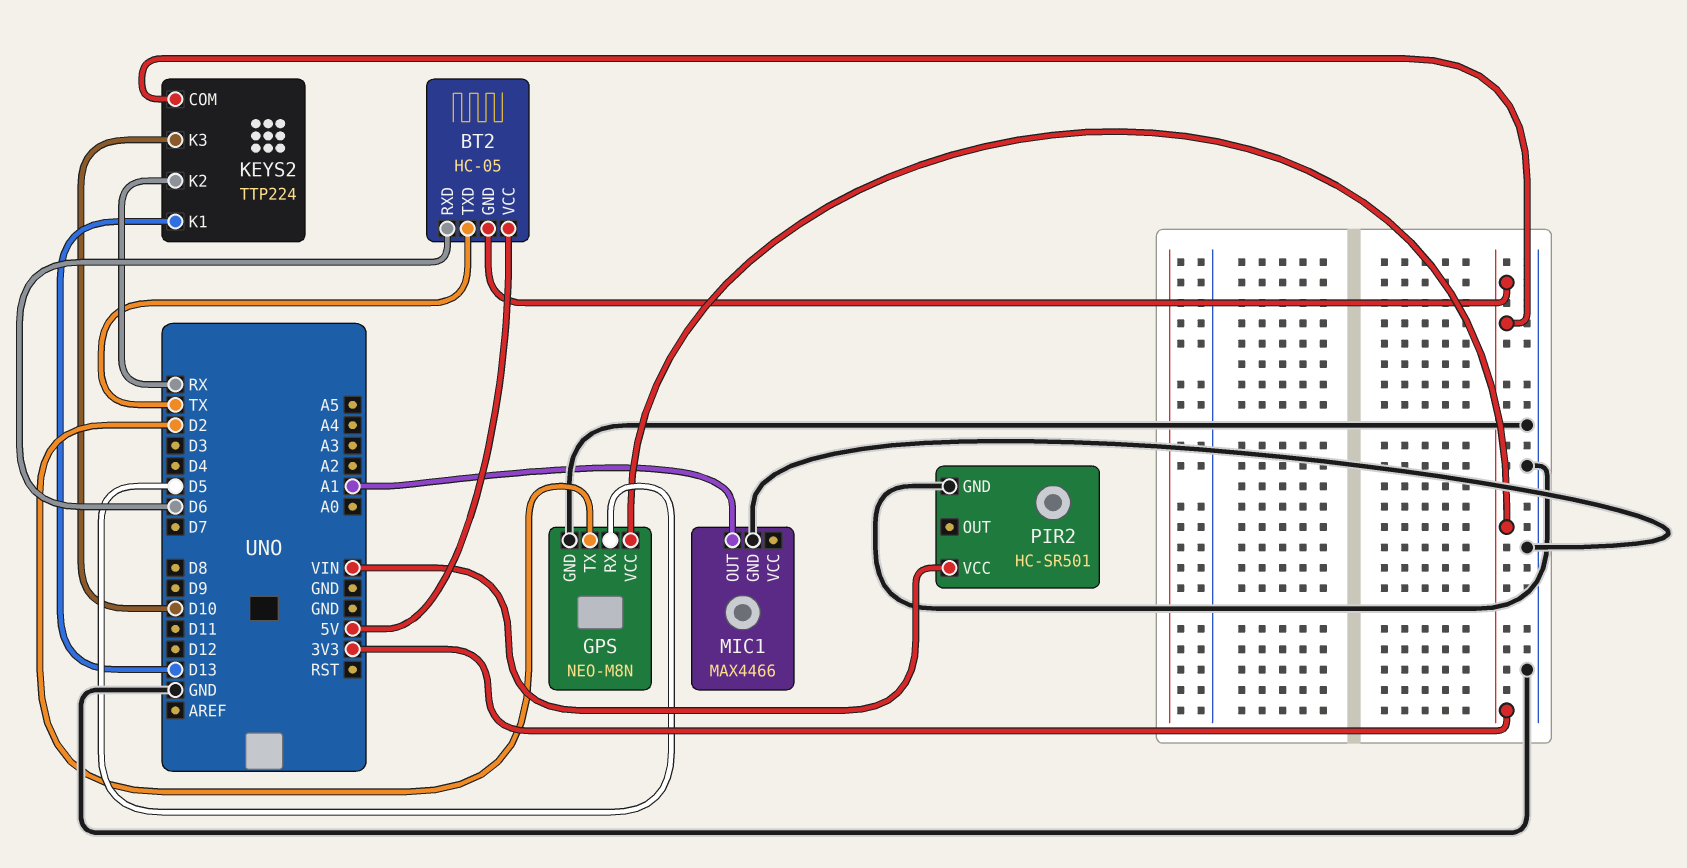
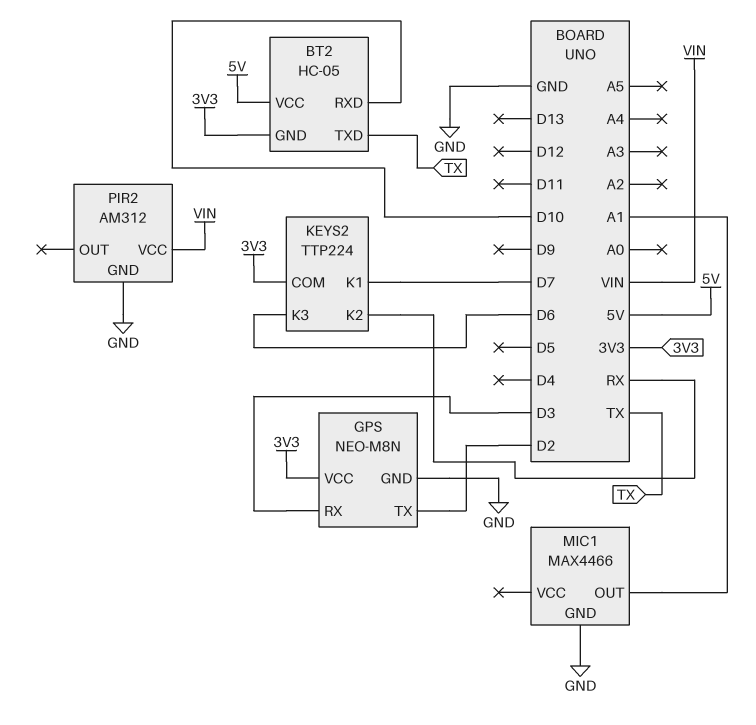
BT2 pin RXD: D6 -> D10
GPS pin RX: D5 -> D3
KEYS2 pin K1: D13 -> D7
KEYS2 pin K3: D10 -> D6
PIR2: HC-SR501 -> AM312

